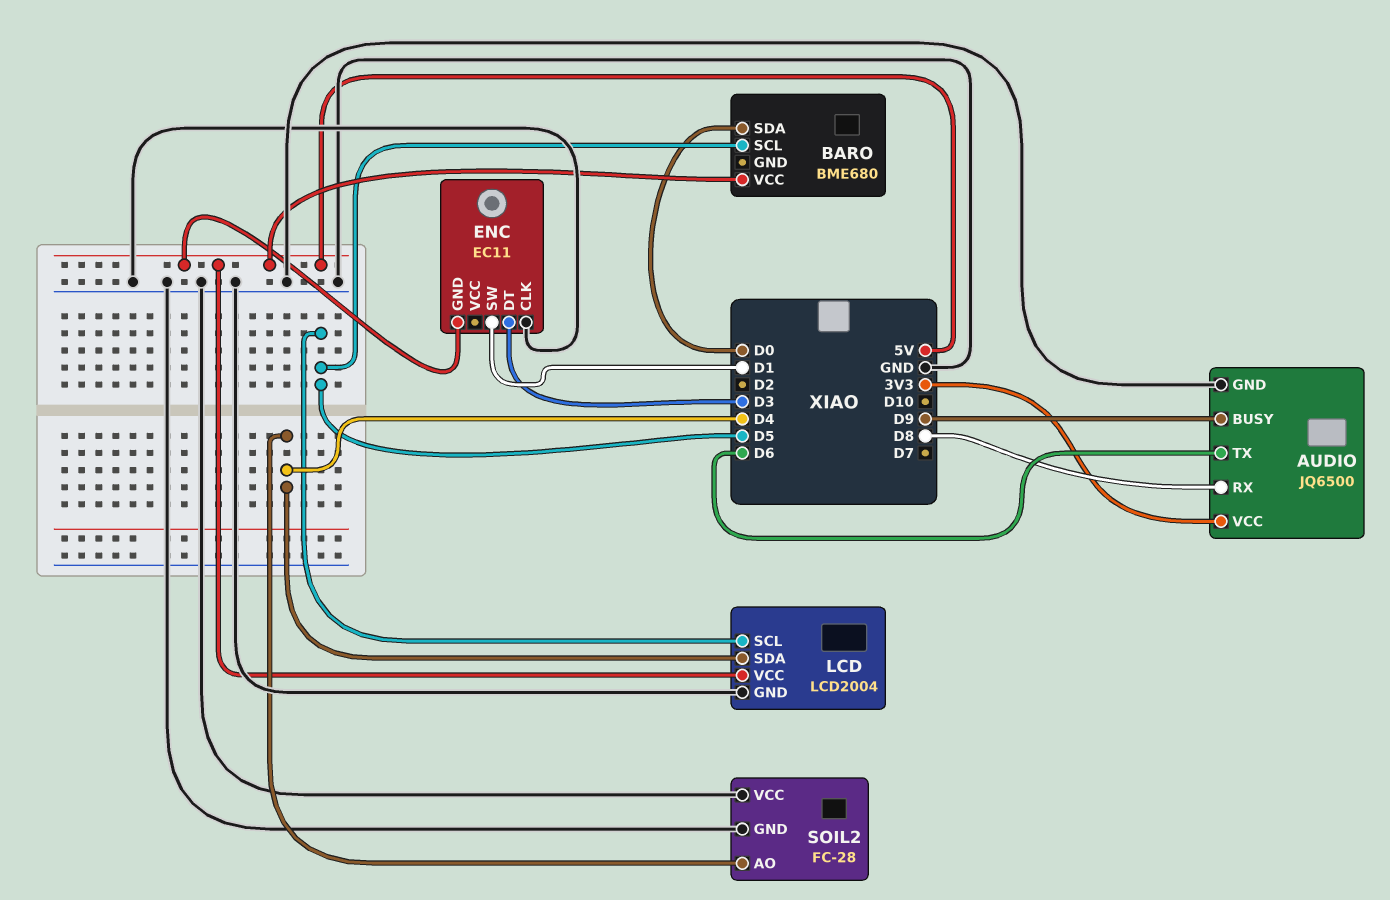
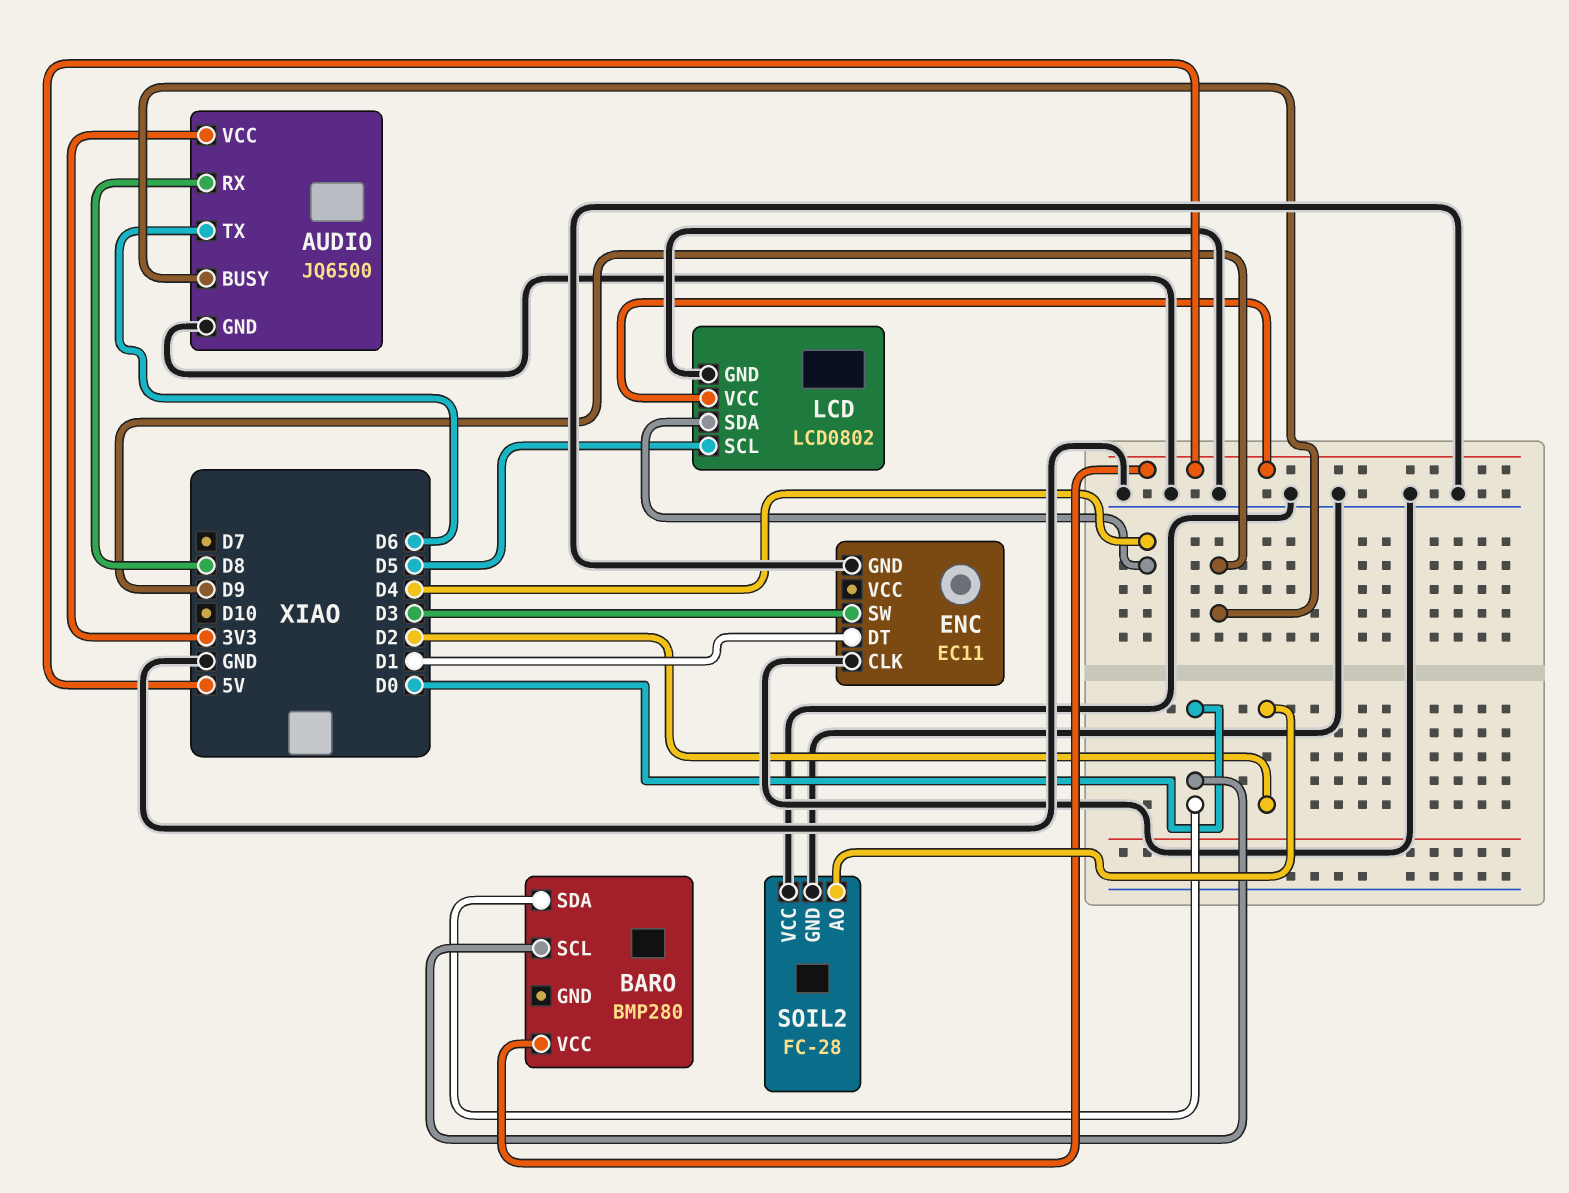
BARO: BME680 -> BMP280
BARO pin SCL: D5 -> D0
ENC pin DT: D3 -> D1
ENC pin GND: 5V -> GND
ENC pin SW: D1 -> D3
LCD: LCD2004 -> LCD0802
SOIL2 pin AO: D4 -> D2

